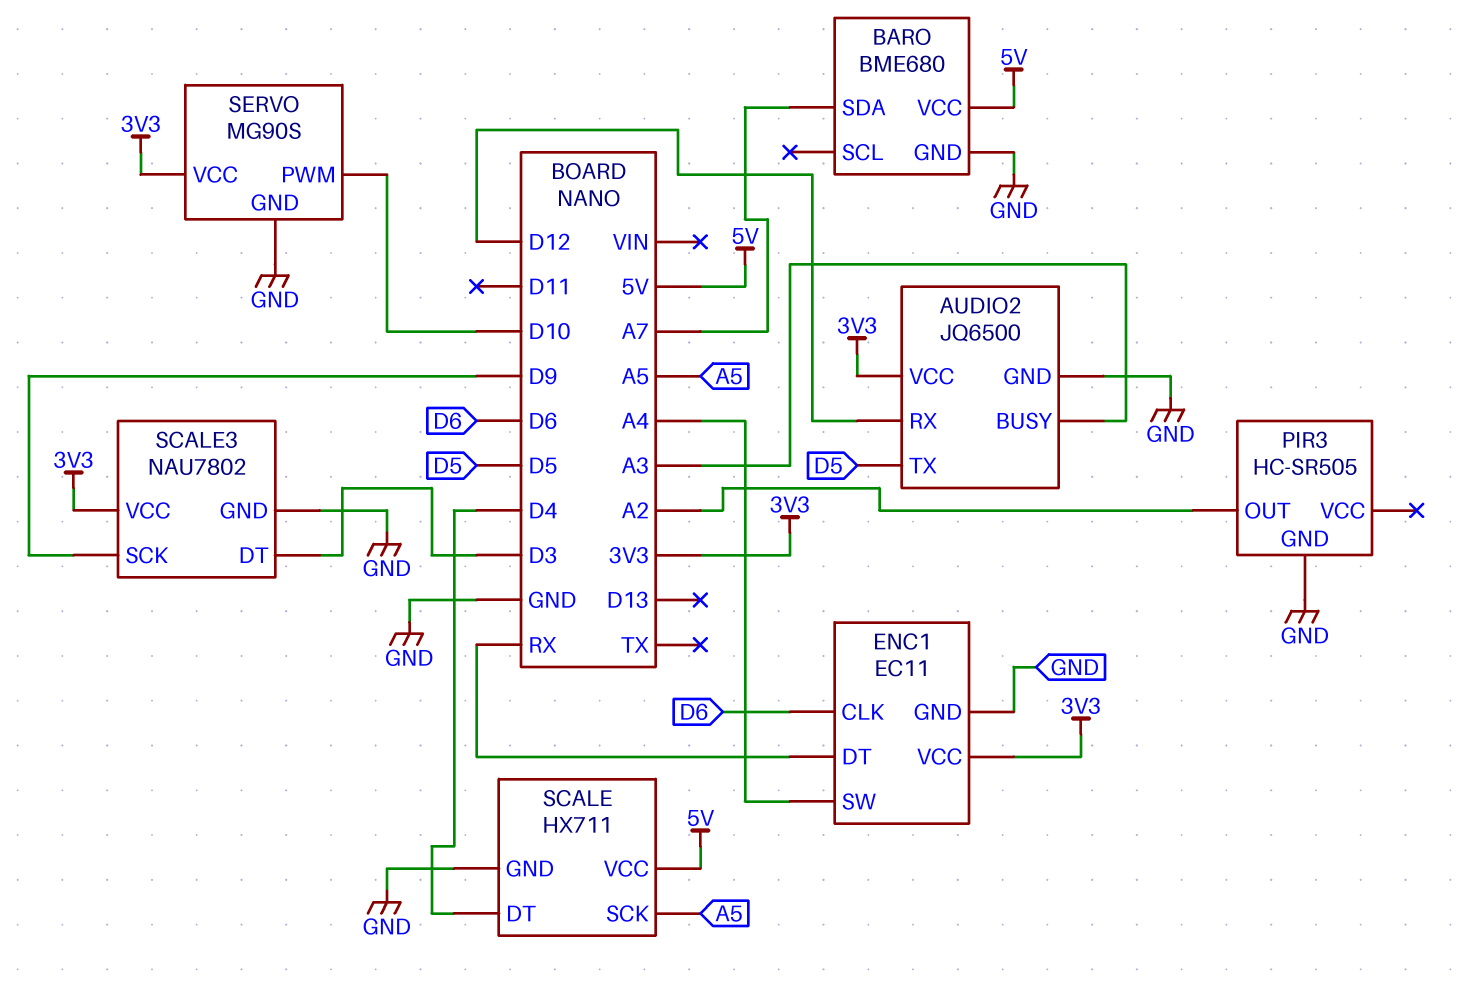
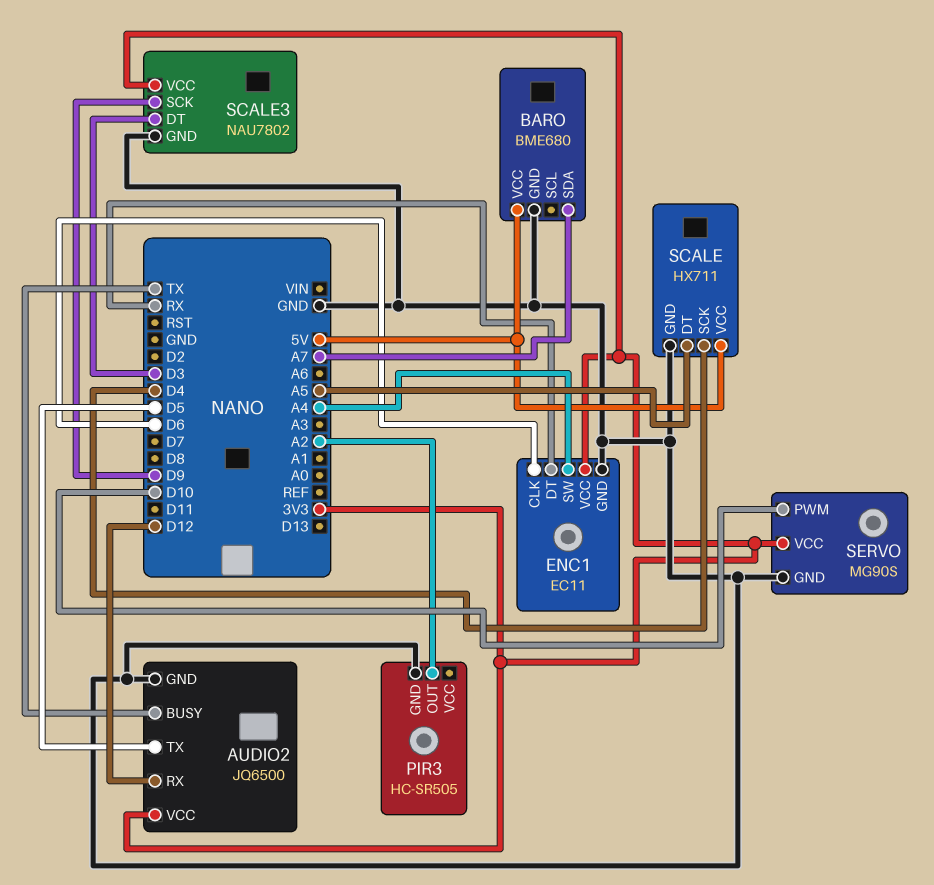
AUDIO2 pin BUSY: A3 -> TX
SCALE pin DT: D4 -> A5
SCALE pin SCK: A5 -> D4

